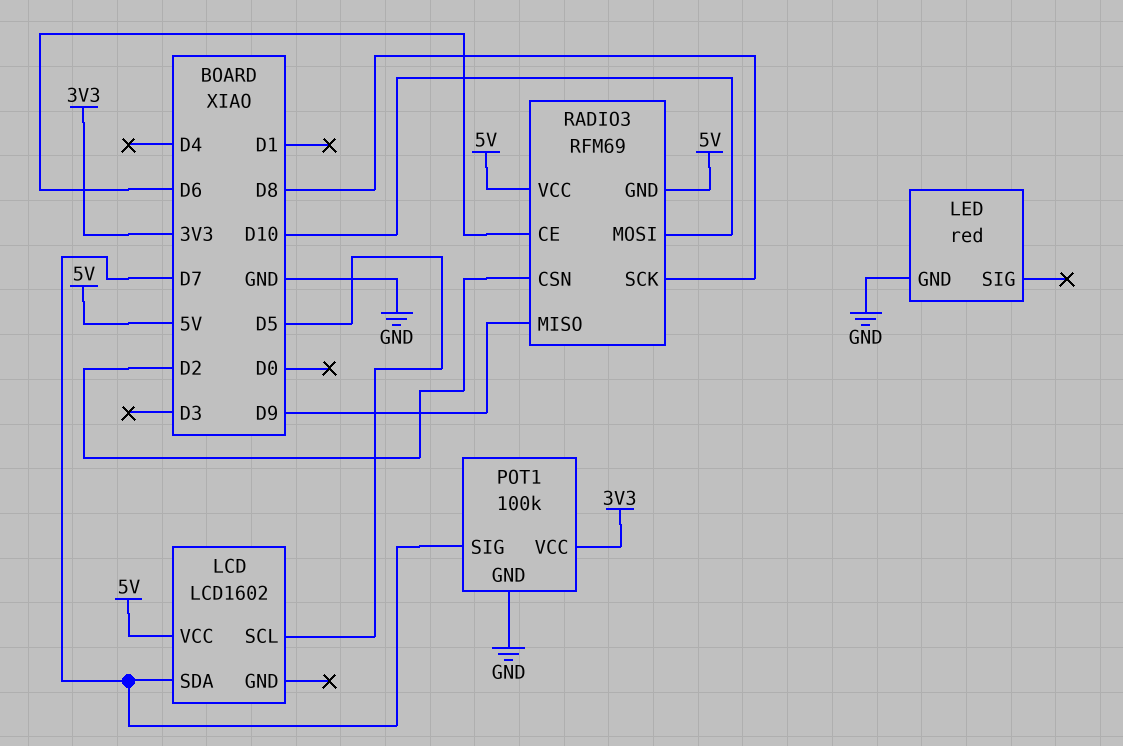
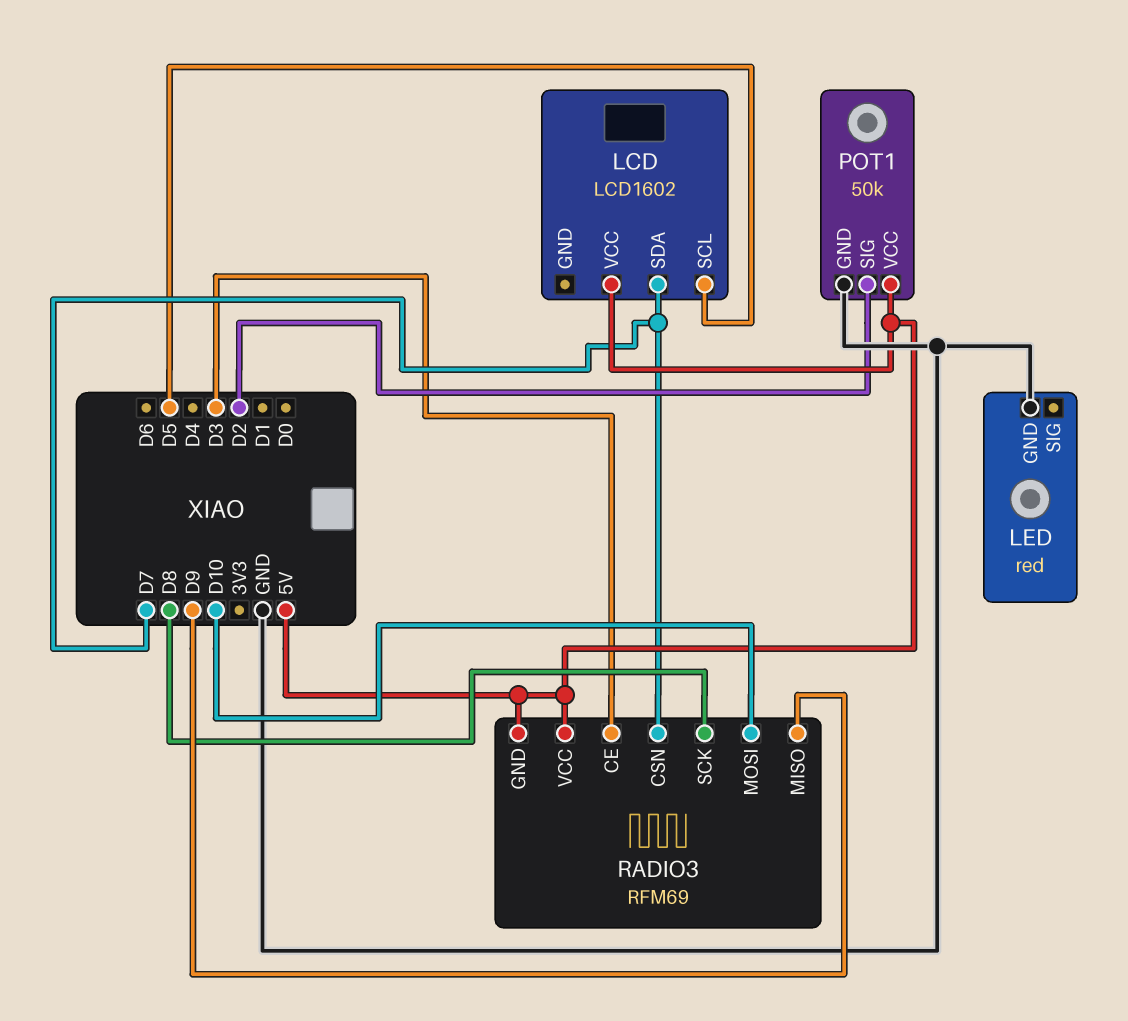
POT1: 100k -> 50k
POT1 pin SIG: D7 -> D2
POT1 pin VCC: 3V3 -> 5V
RADIO3 pin CE: D6 -> D3
RADIO3 pin CSN: D2 -> D7

